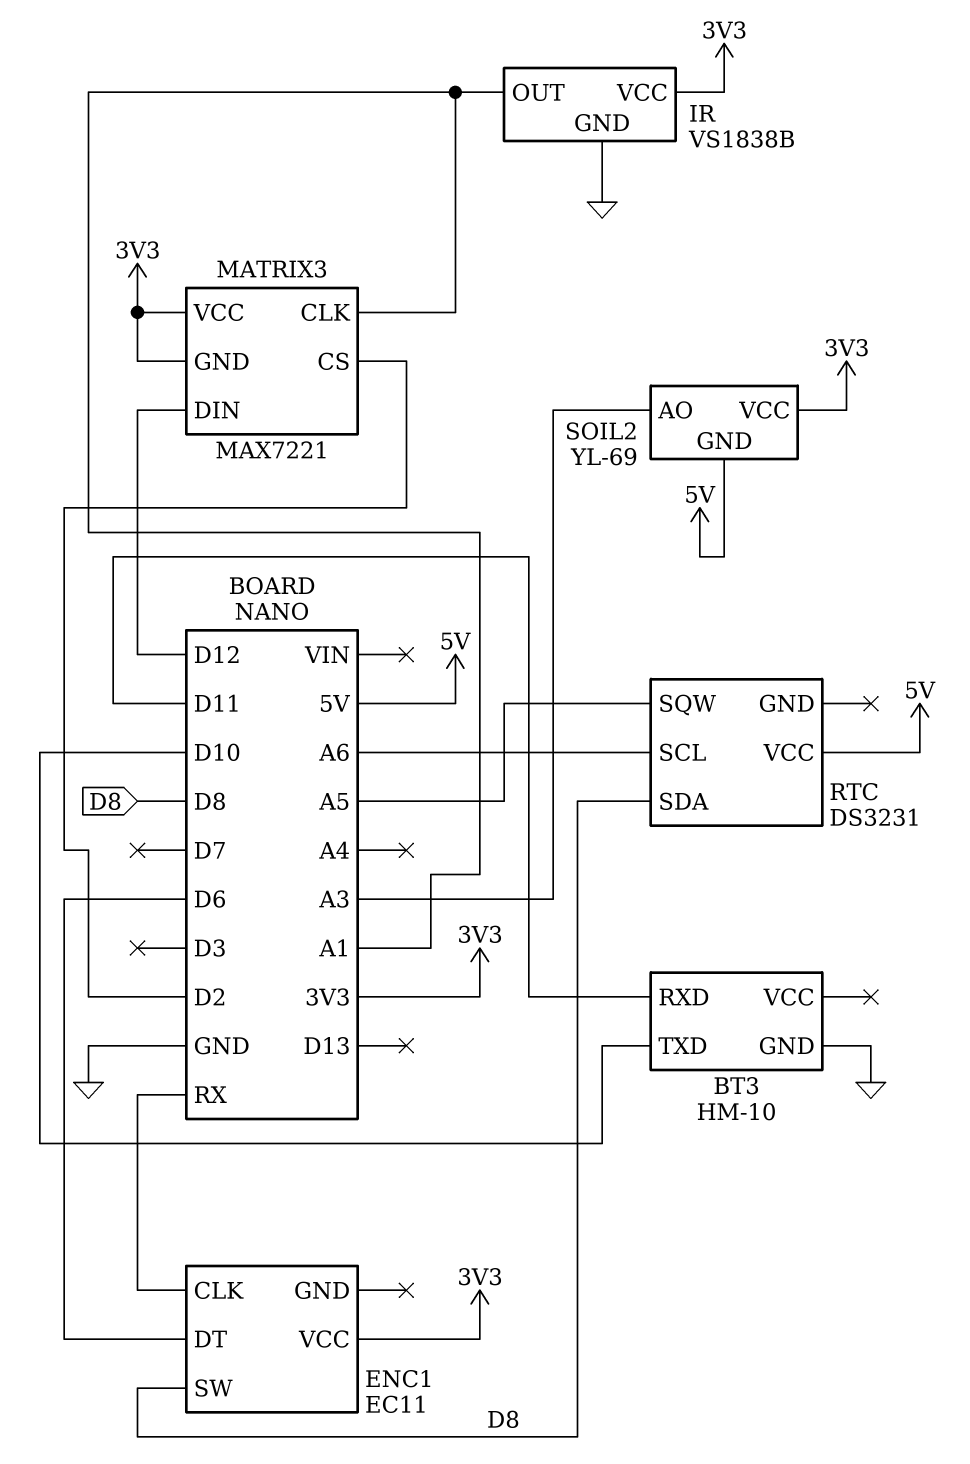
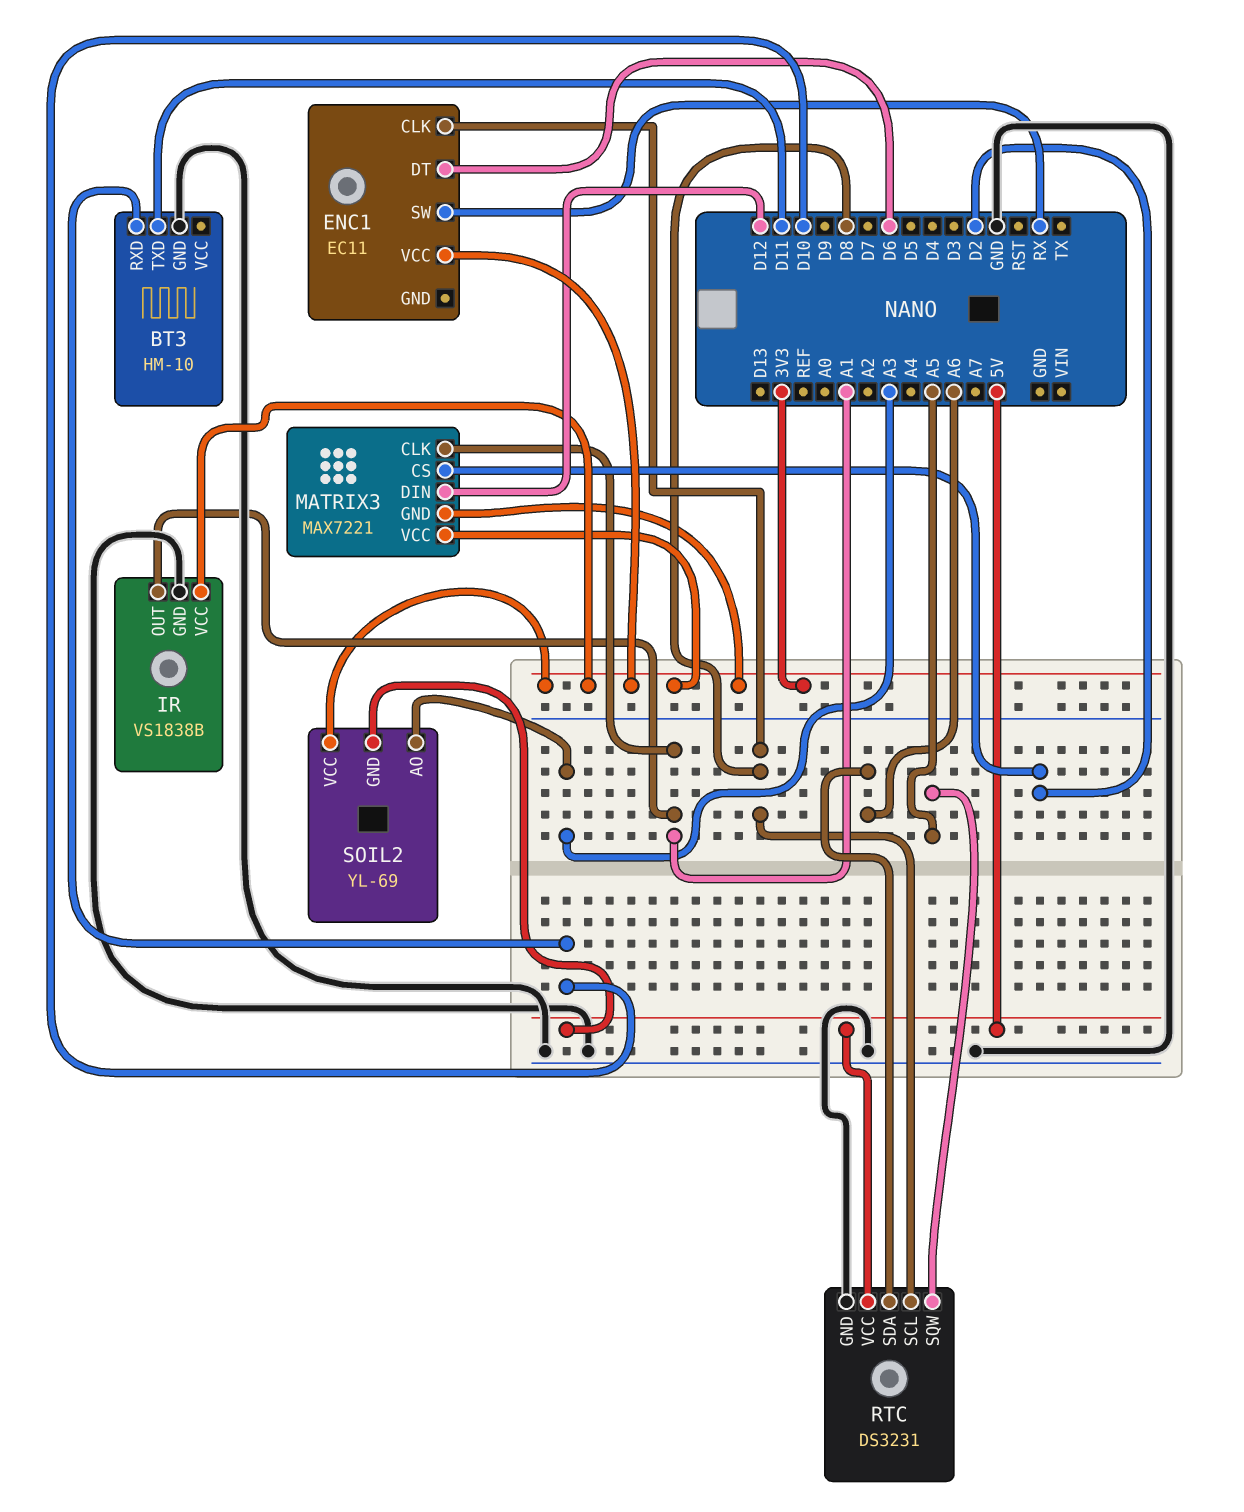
BT3 pin RXD: D11 -> D10
BT3 pin TXD: D10 -> D11
ENC1 pin CLK: RX -> D8
ENC1 pin SW: D8 -> RX
RTC pin GND: none -> GND
RTC pin SCL: A6 -> D8
RTC pin SDA: D8 -> A6

